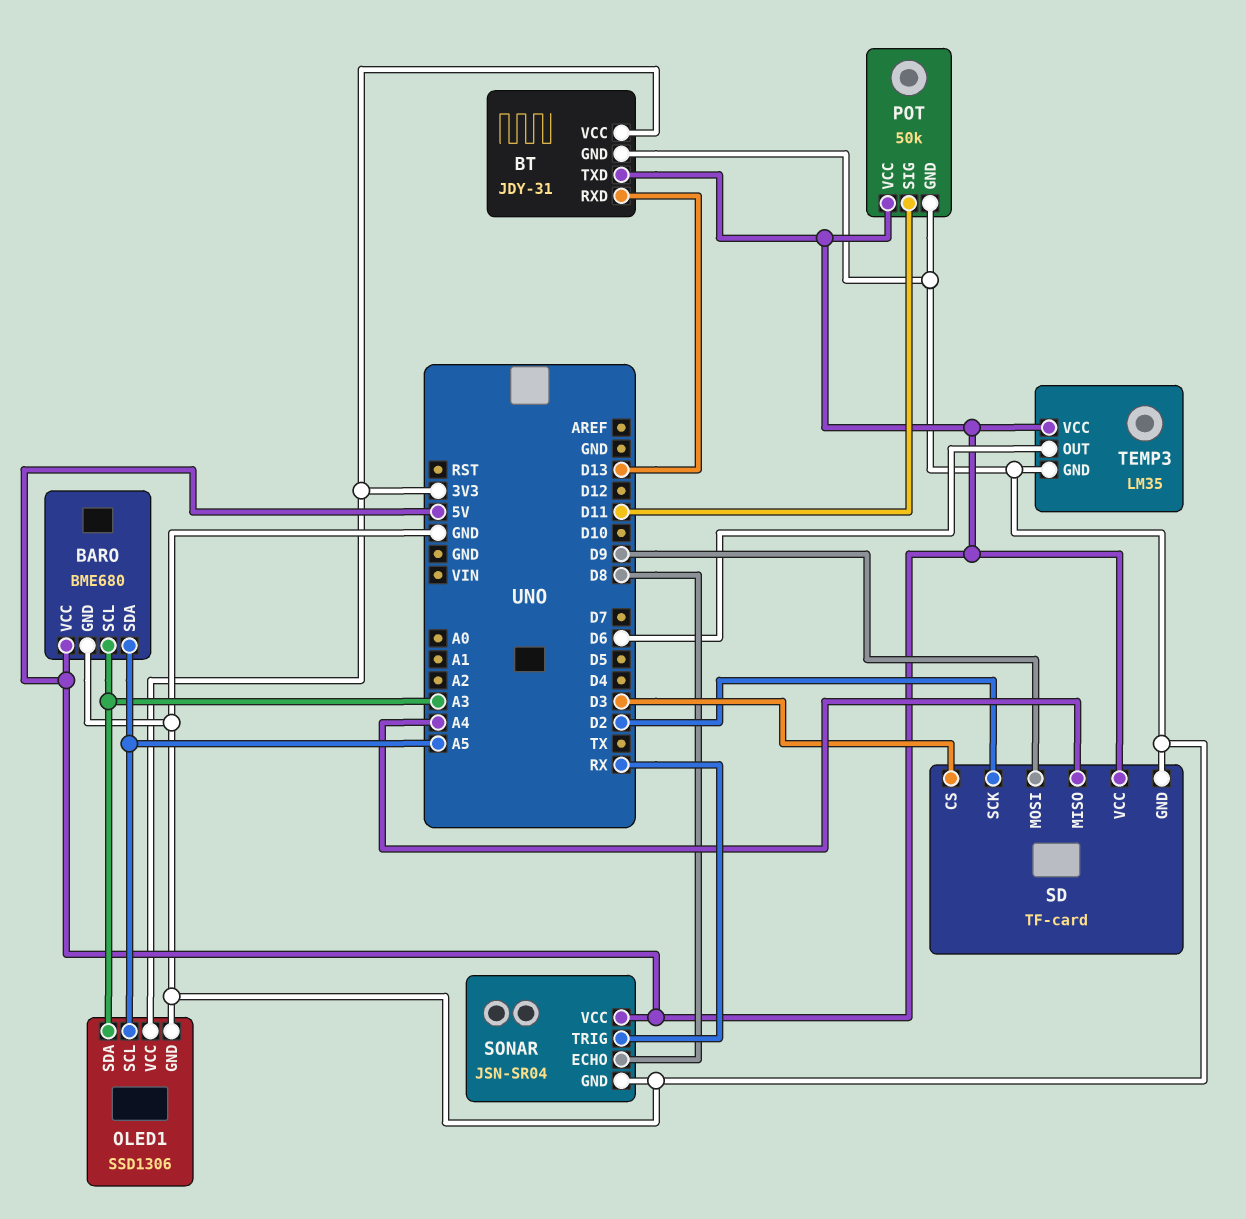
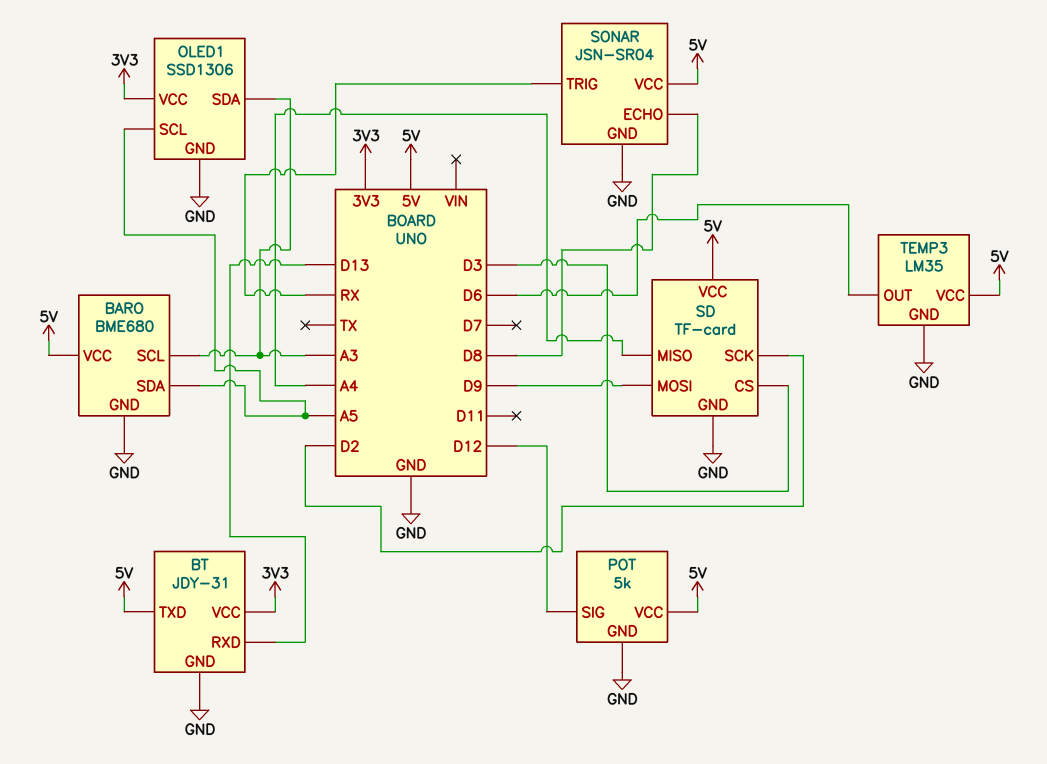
POT: 50k -> 5k
POT pin SIG: D11 -> D12

